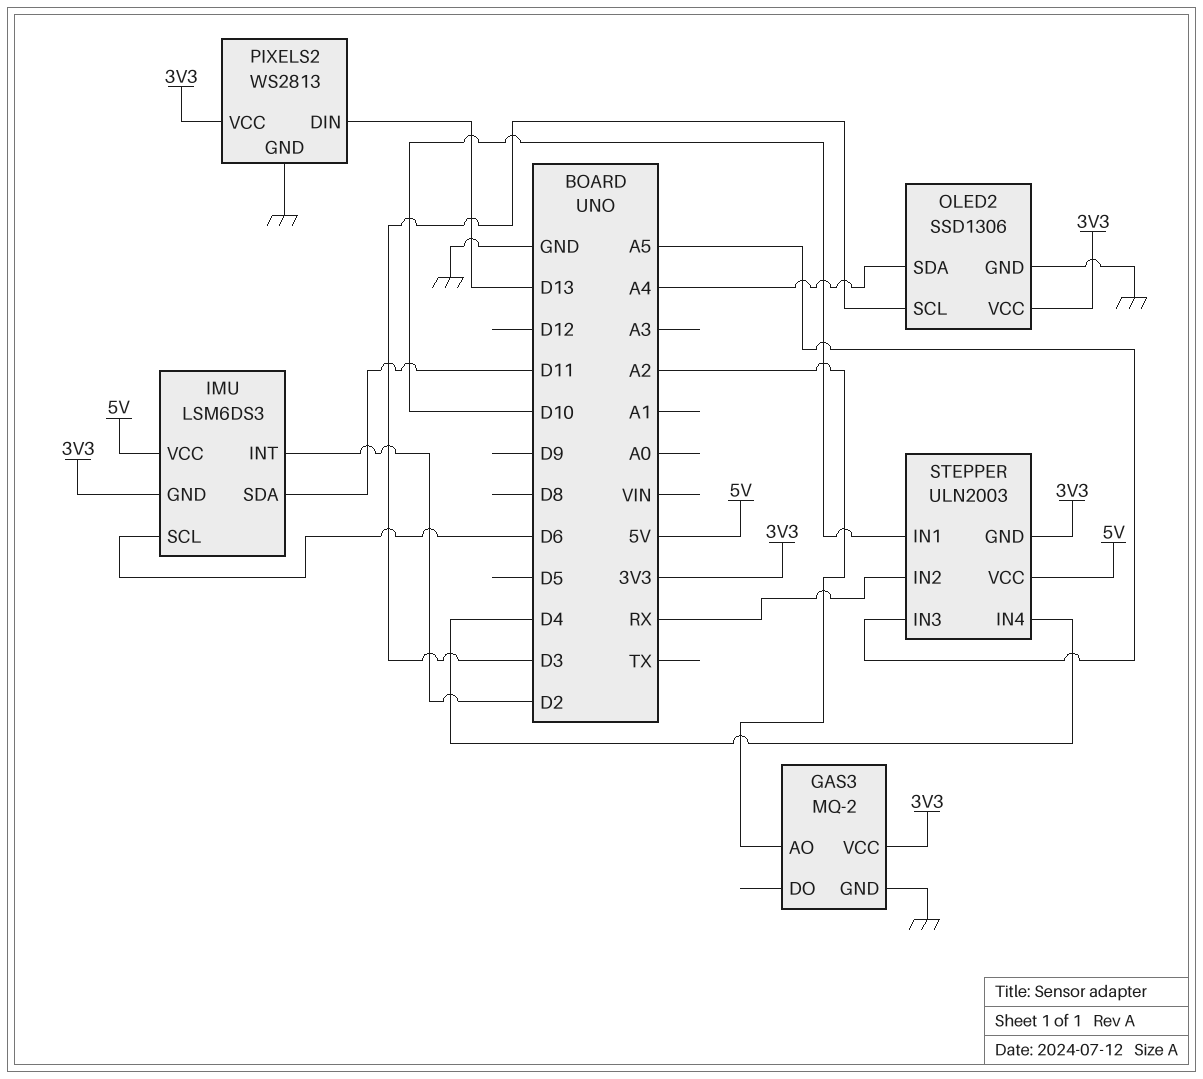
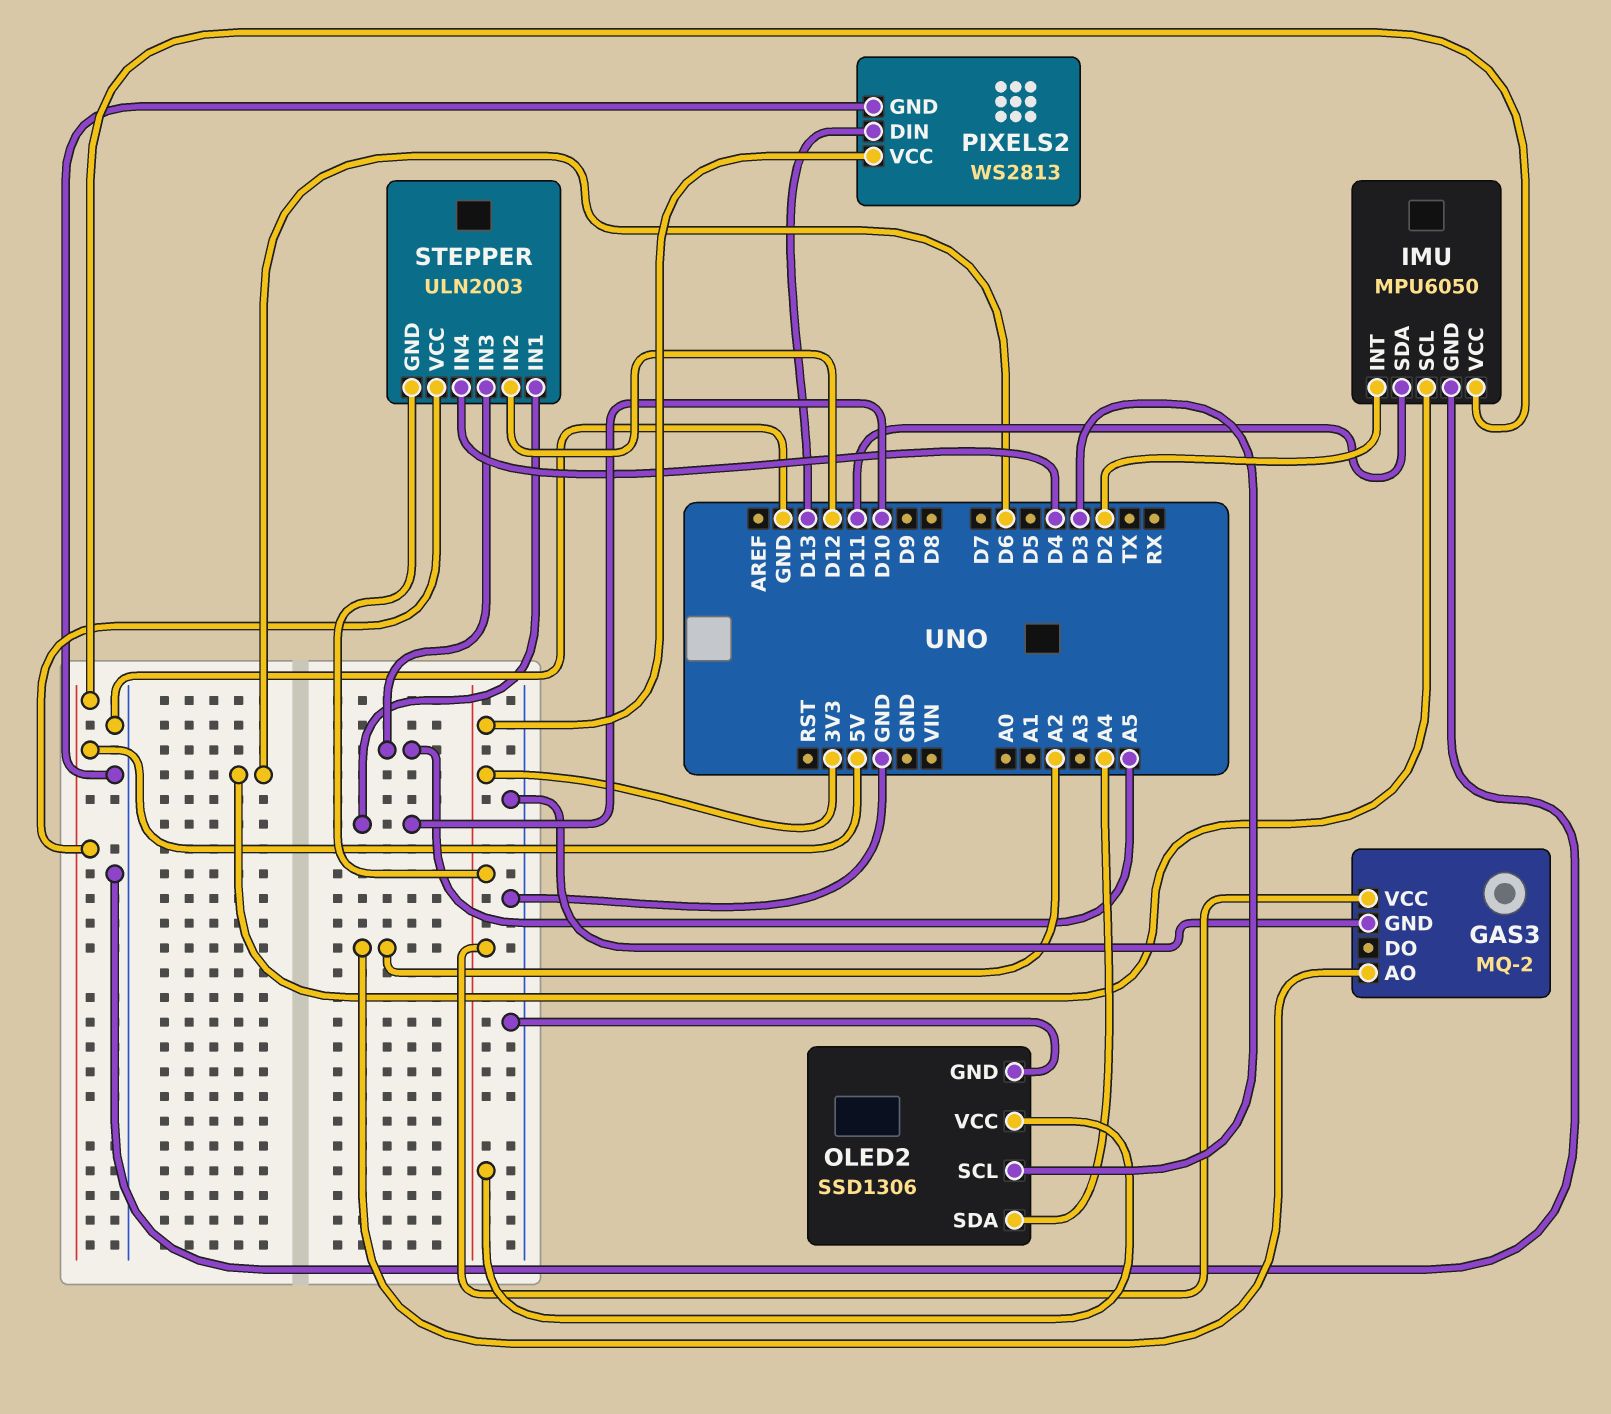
IMU: LSM6DS3 -> MPU6050
IMU pin GND: 3V3 -> GND
STEPPER pin IN2: RX -> D12

